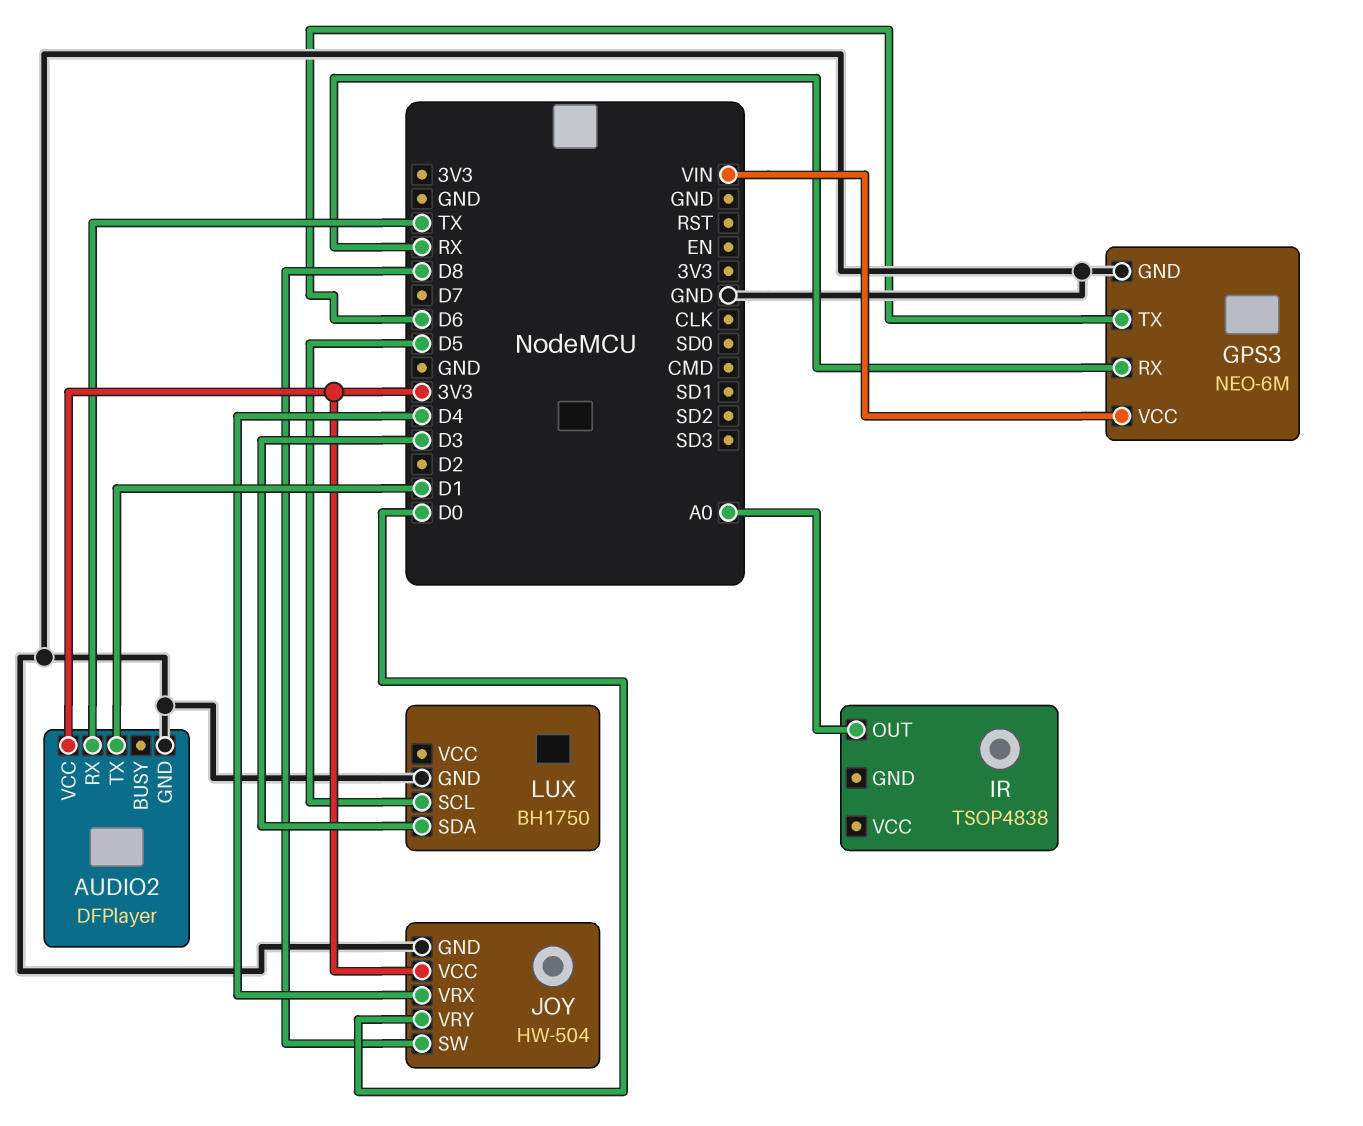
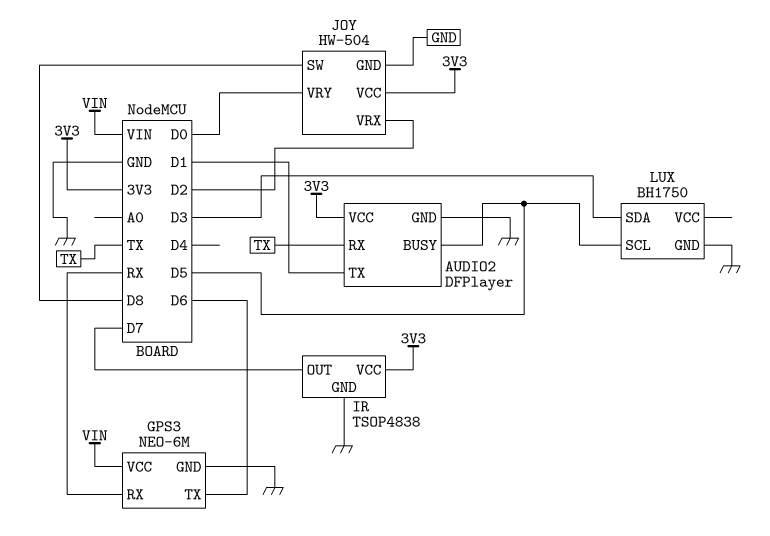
AUDIO2 pin BUSY: none -> D5
IR pin GND: none -> GND
IR pin OUT: A0 -> D7
IR pin VCC: none -> 3V3
JOY pin VRX: D4 -> D2

